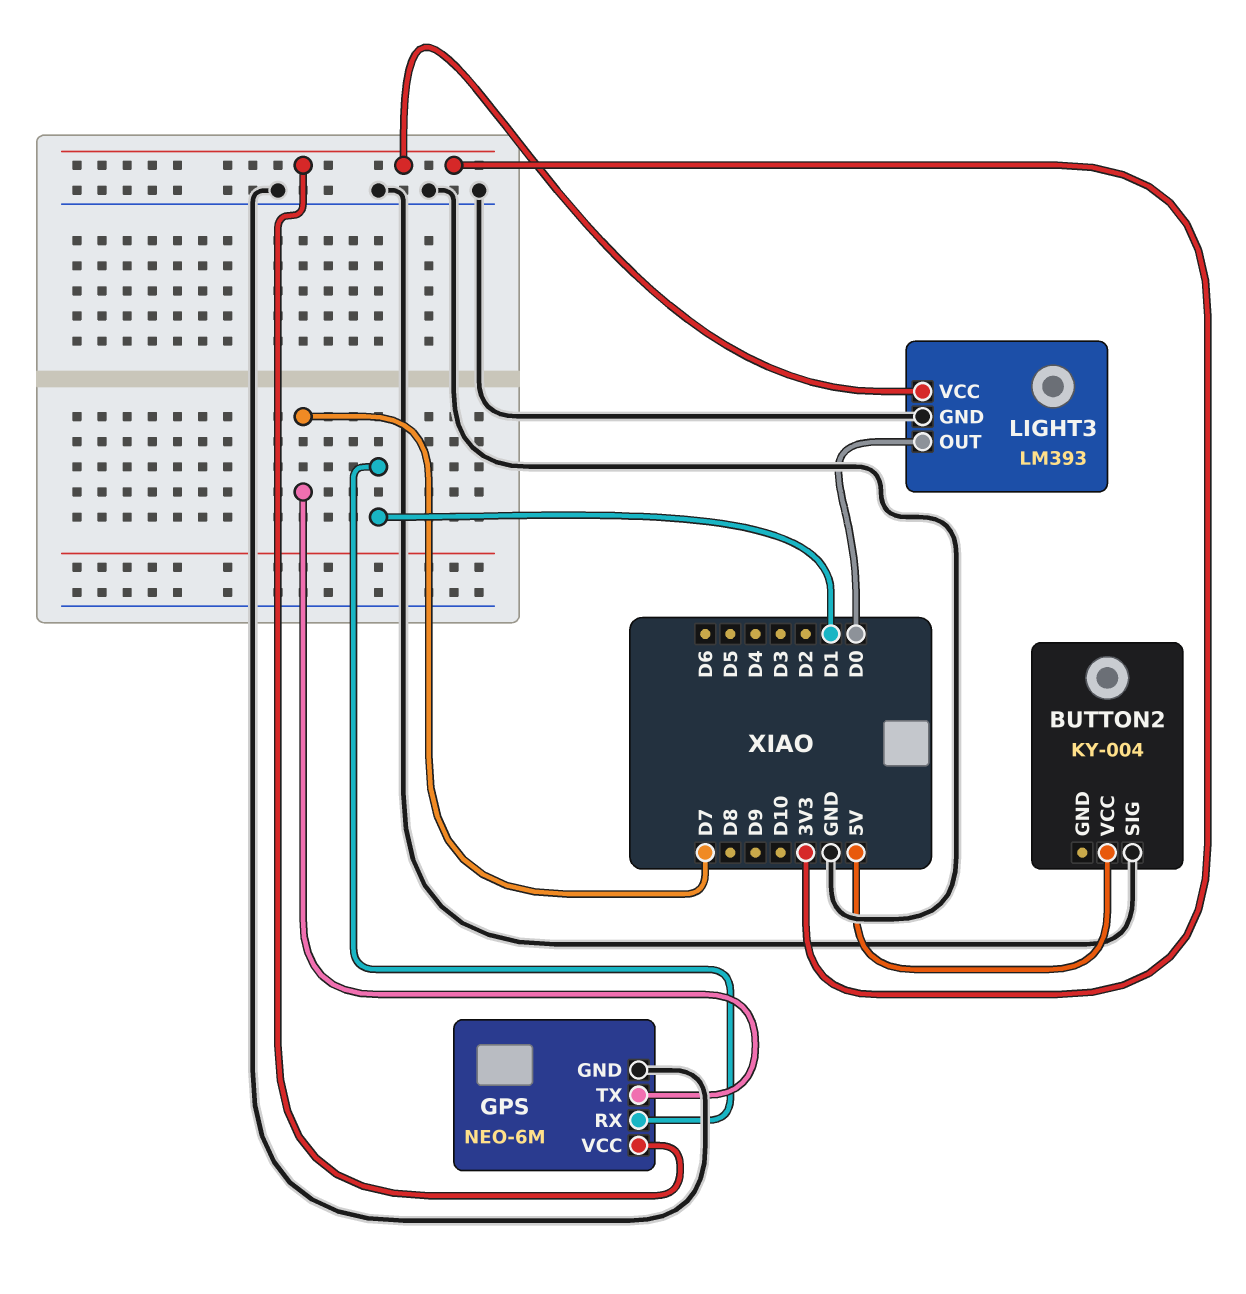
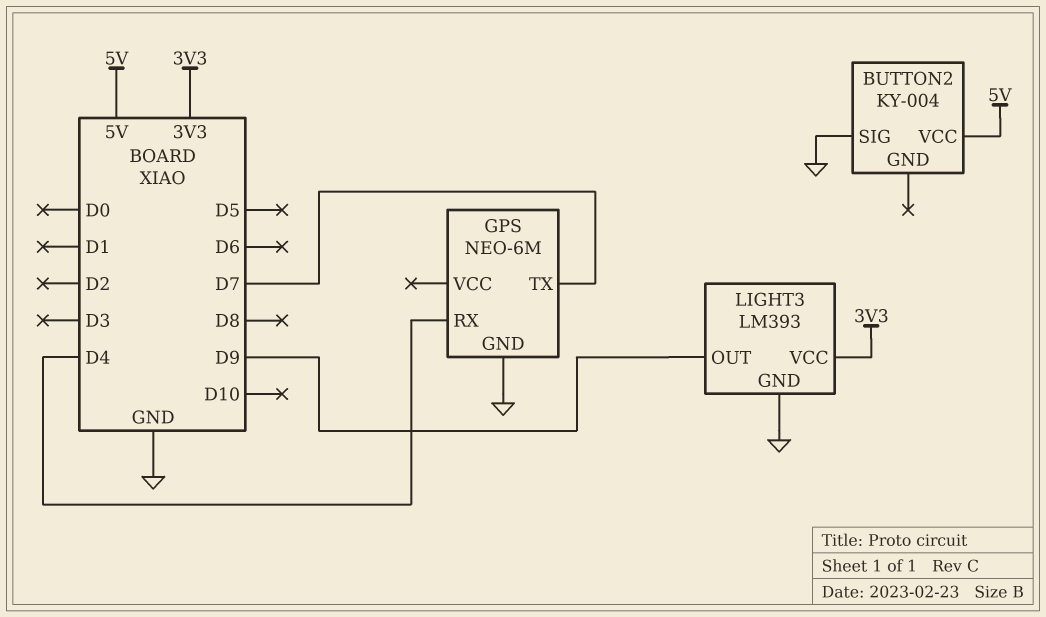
GPS pin RX: D1 -> D4
GPS pin VCC: 3V3 -> none
LIGHT3 pin OUT: D0 -> D9

